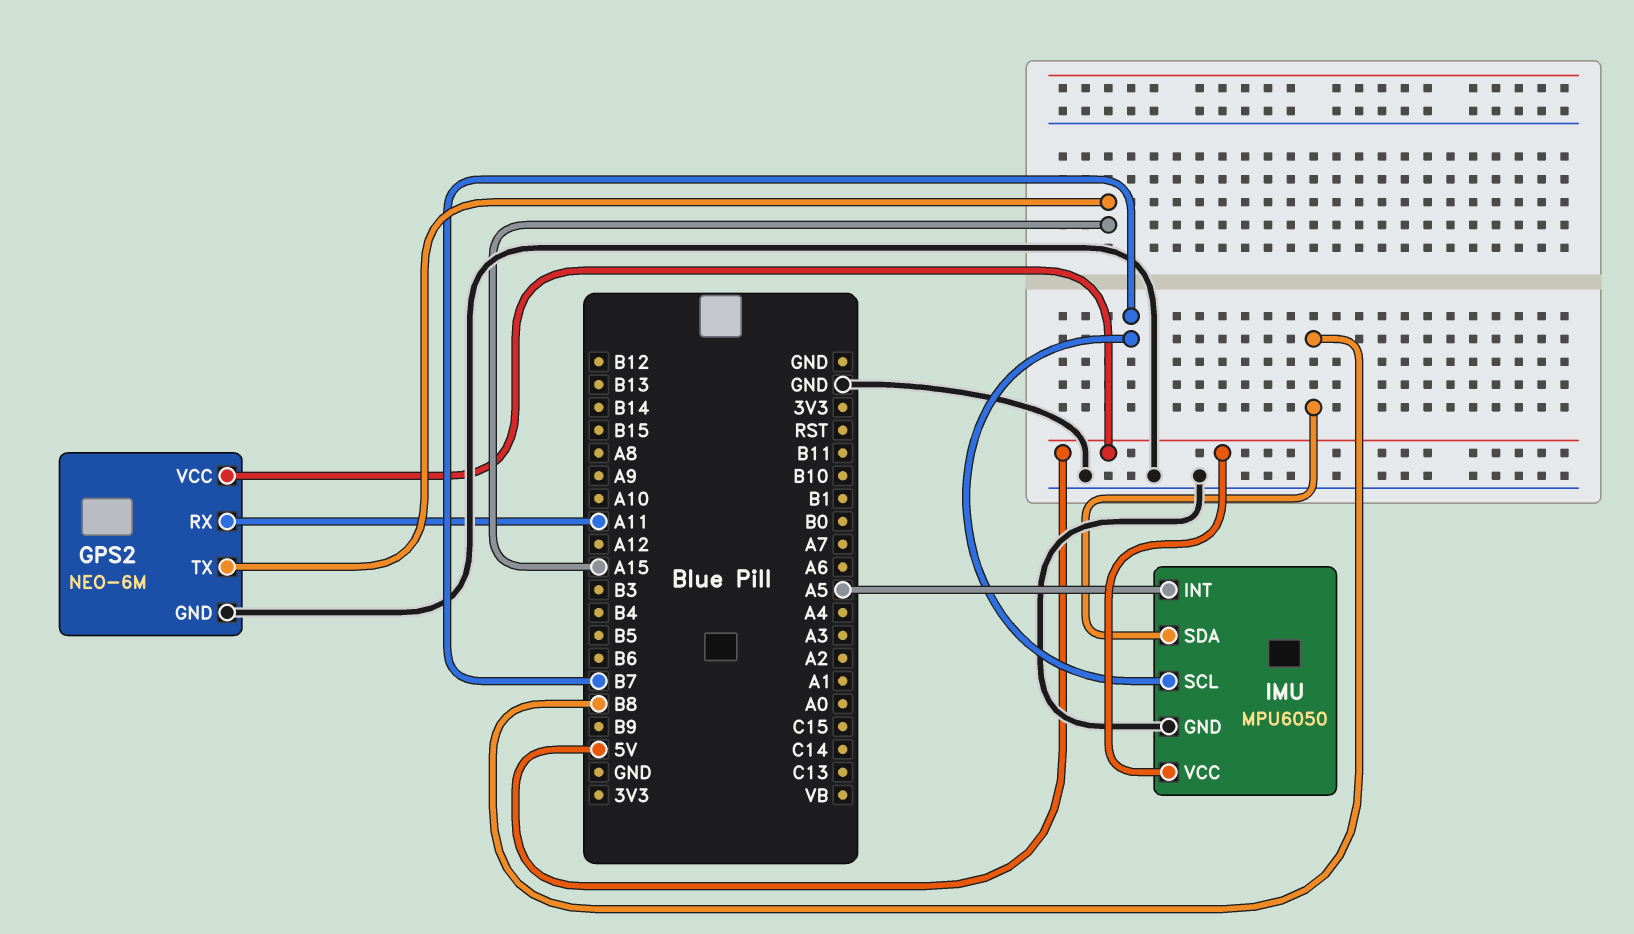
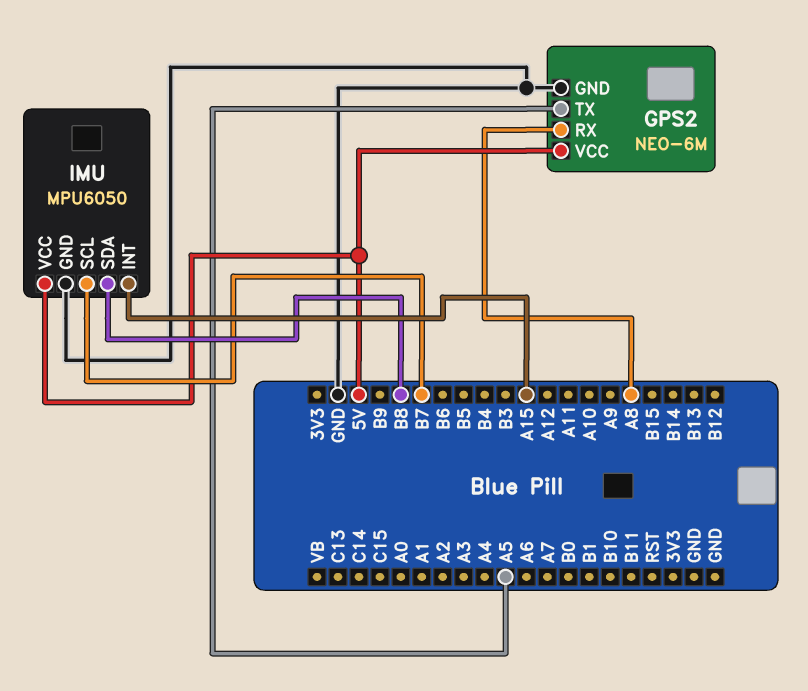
GPS2 pin RX: A11 -> A8
GPS2 pin TX: A15 -> A5
IMU pin INT: A5 -> A15

